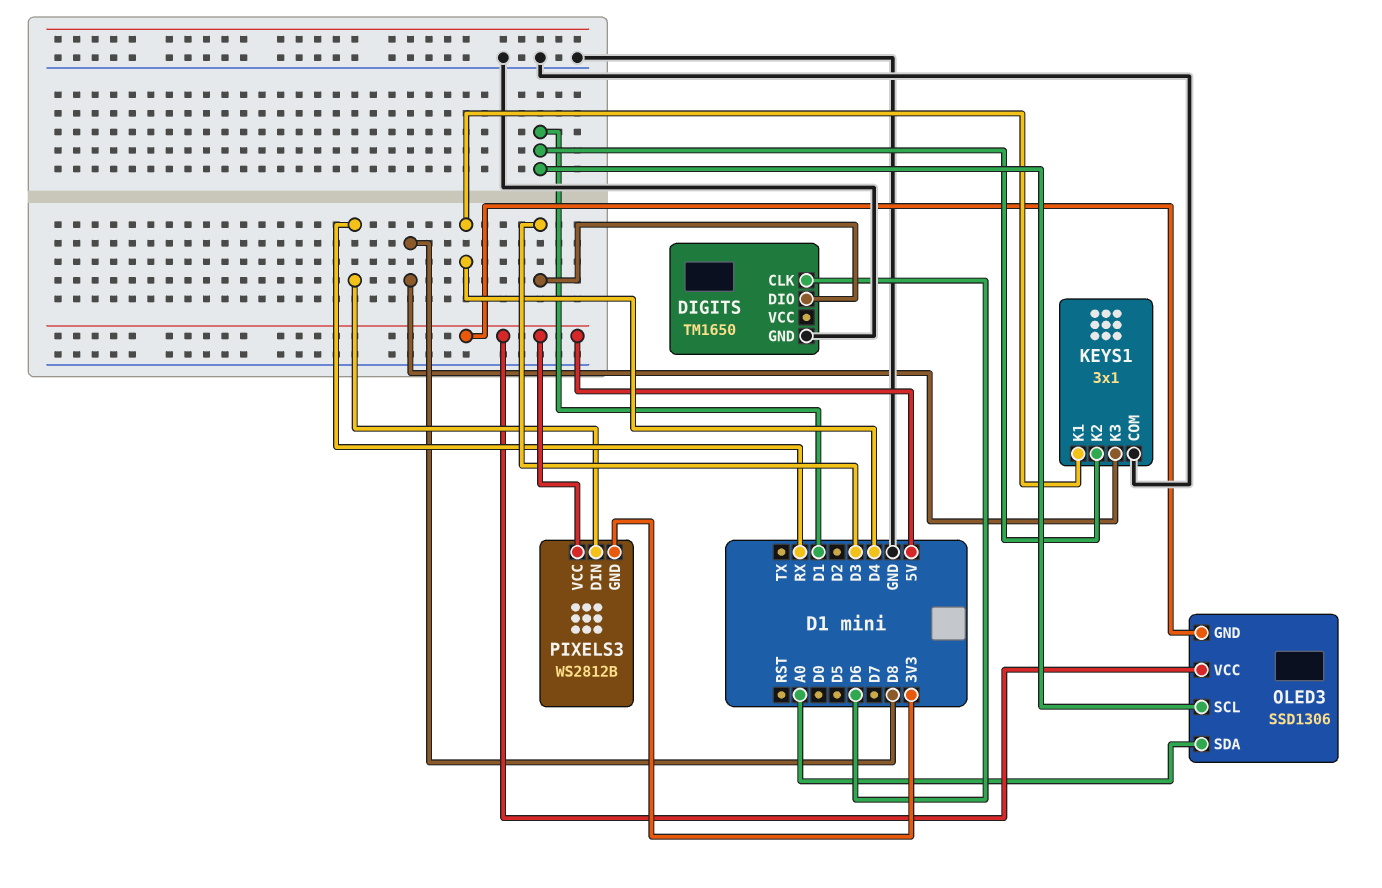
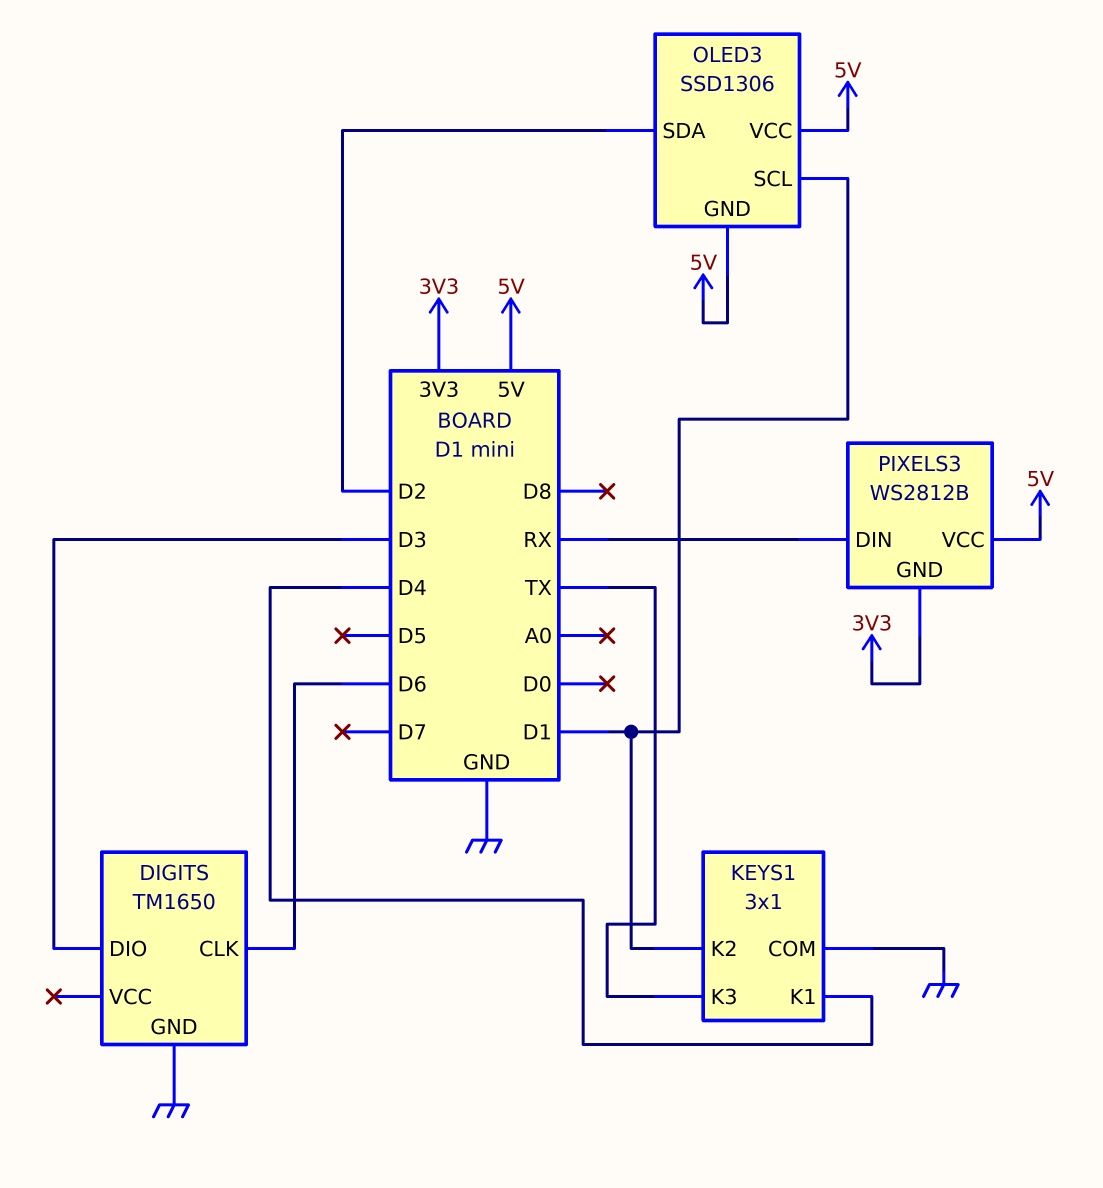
KEYS1 pin K3: D8 -> TX
OLED3 pin SDA: A0 -> D2

